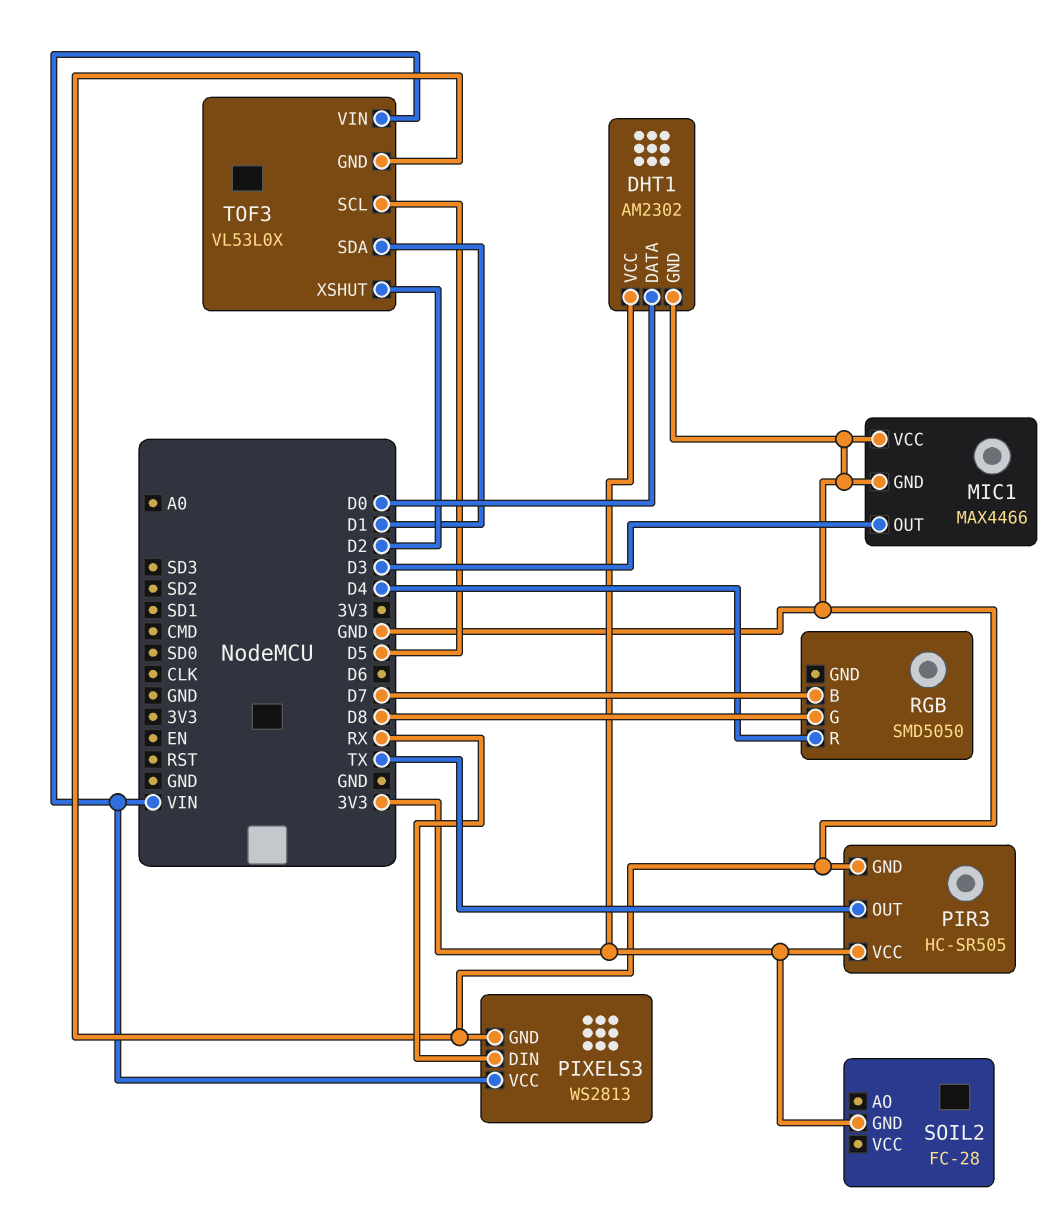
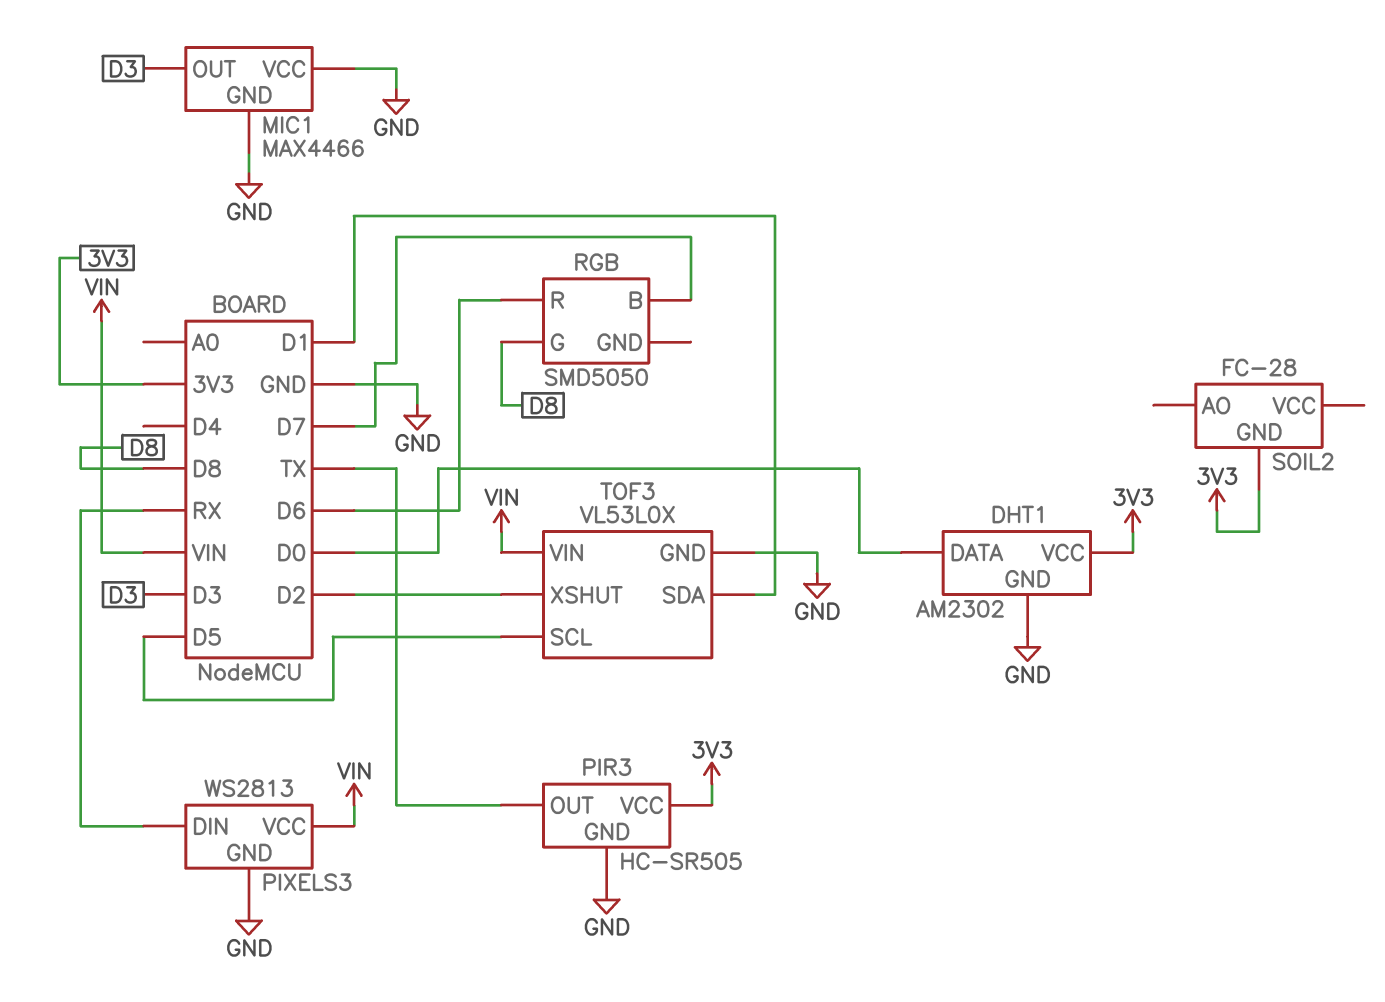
RGB pin R: D4 -> D6

